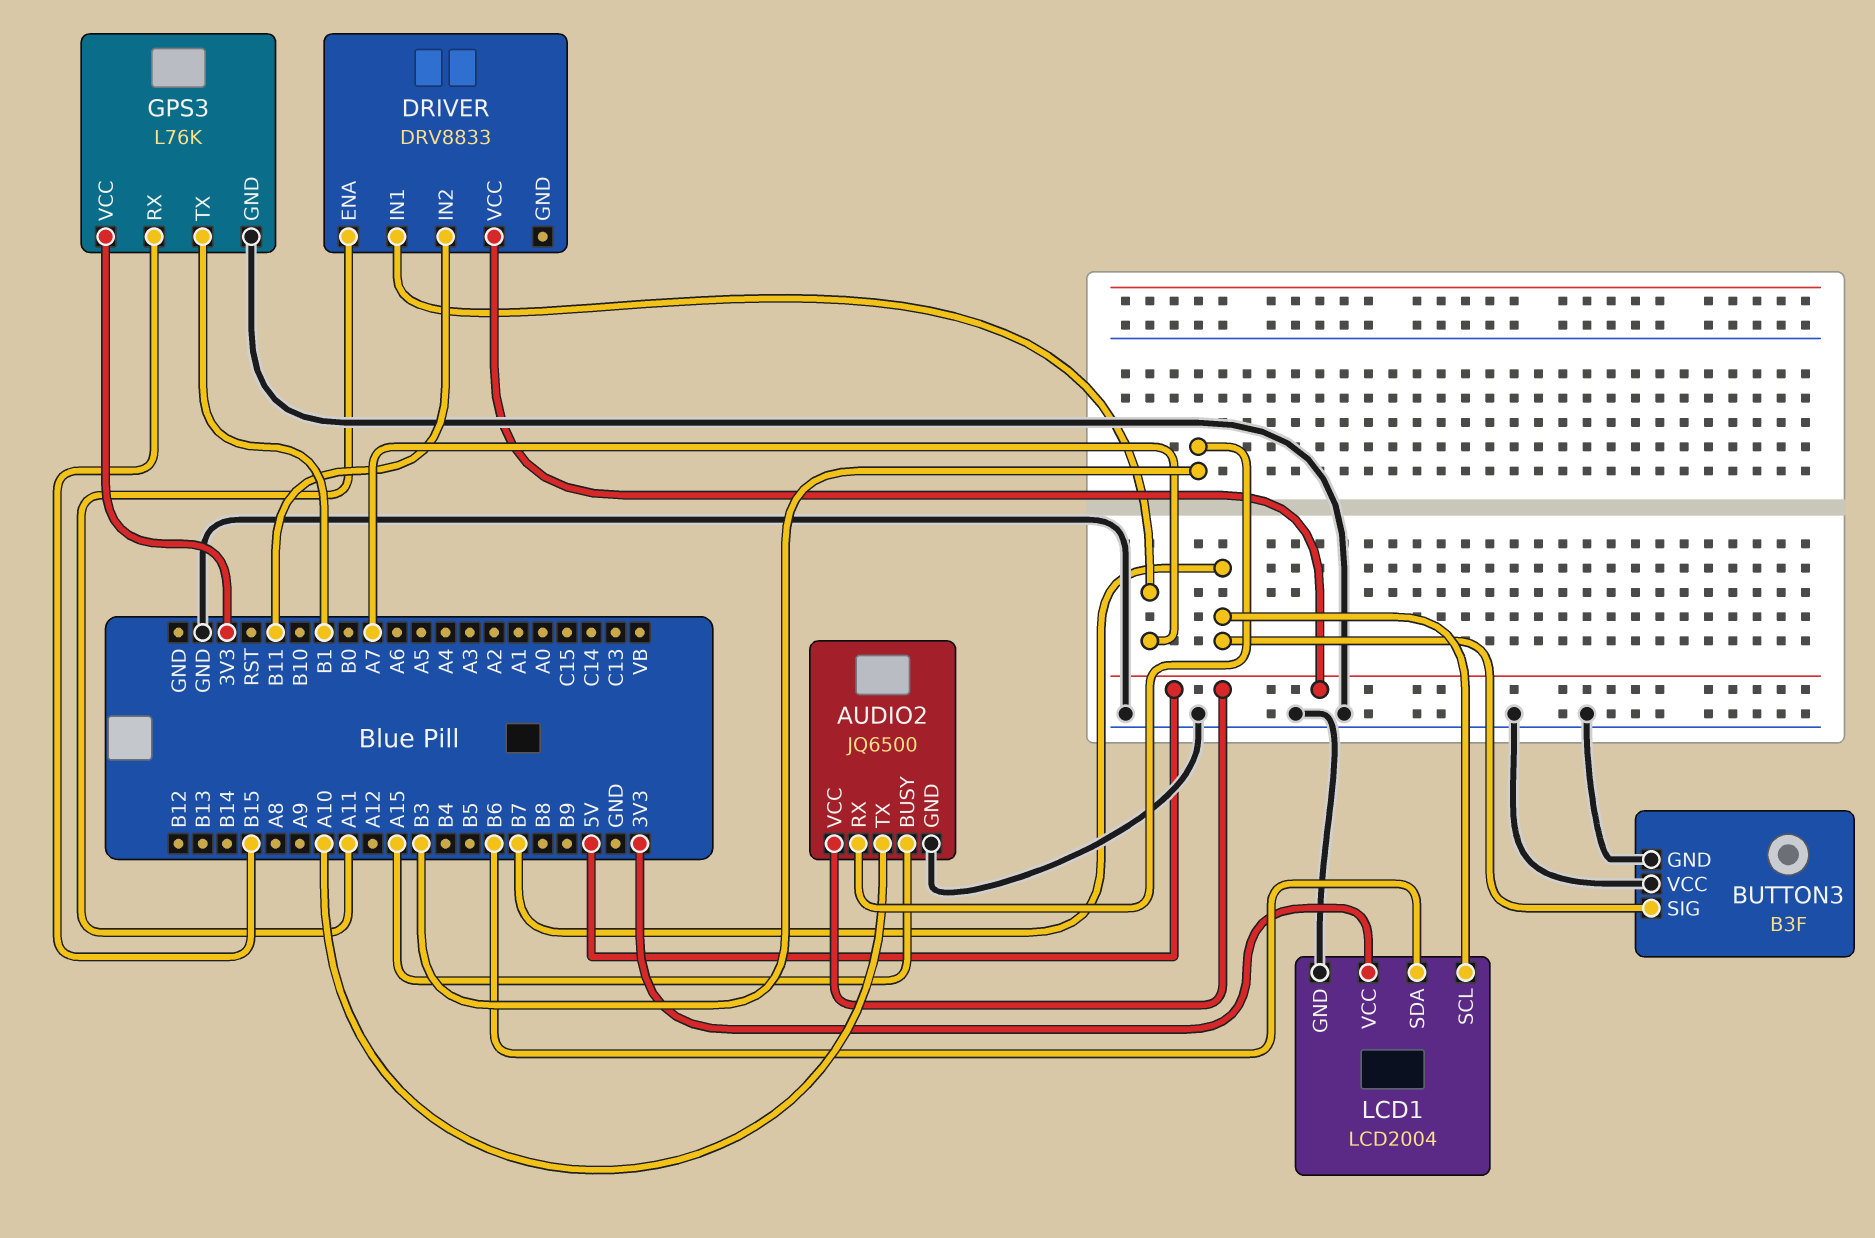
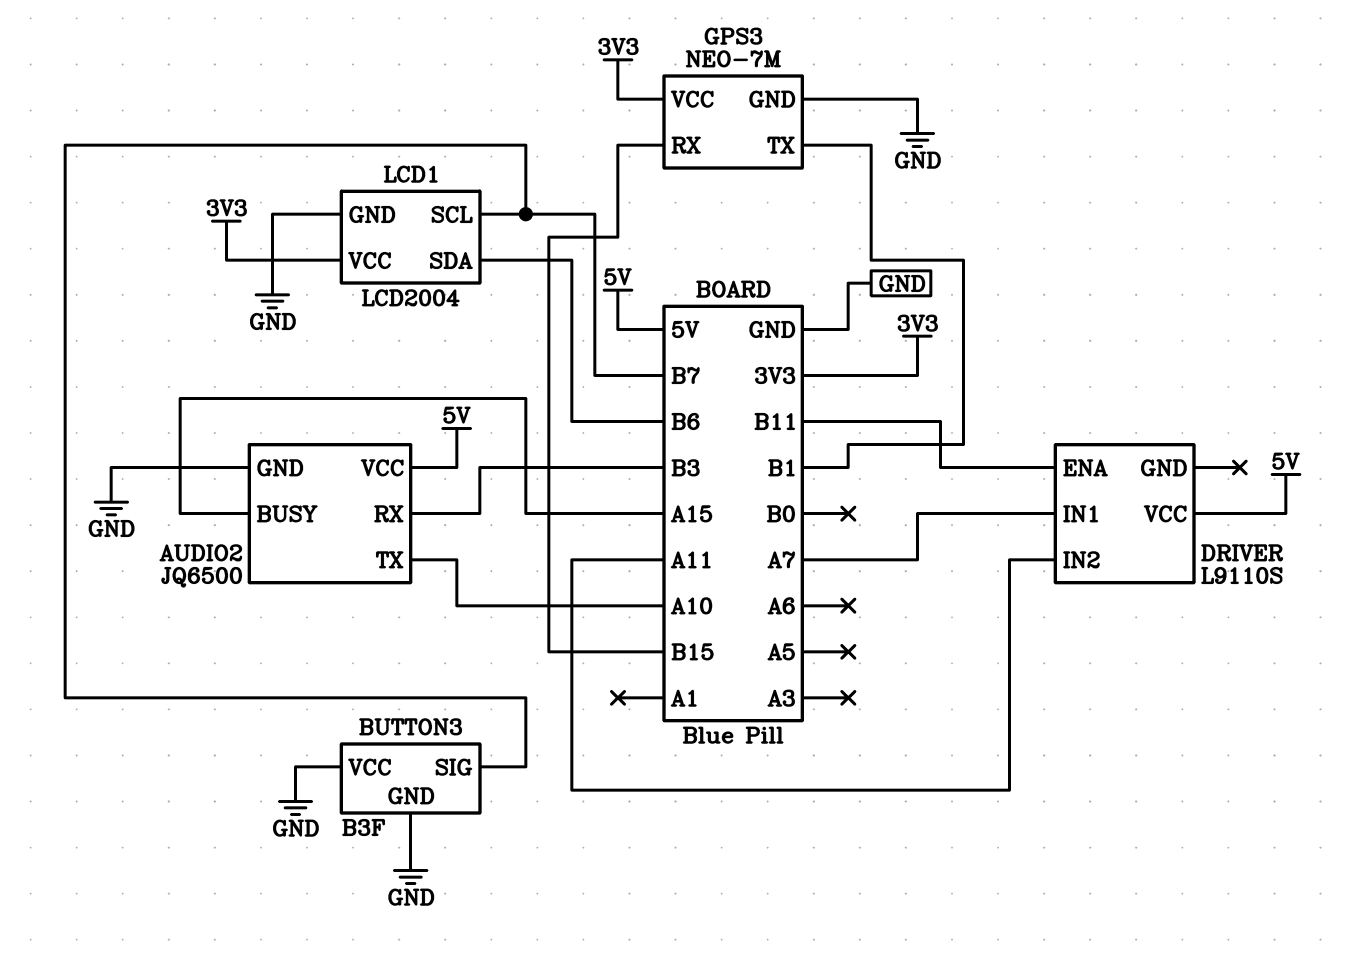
DRIVER: DRV8833 -> L9110S
DRIVER pin ENA: A11 -> B11
DRIVER pin IN2: B11 -> A11
GPS3: L76K -> NEO-7M

